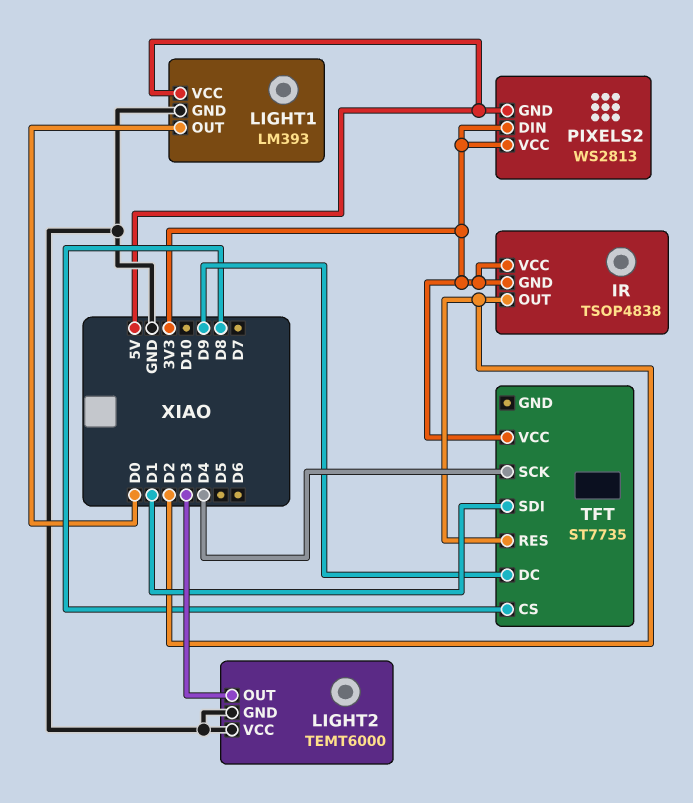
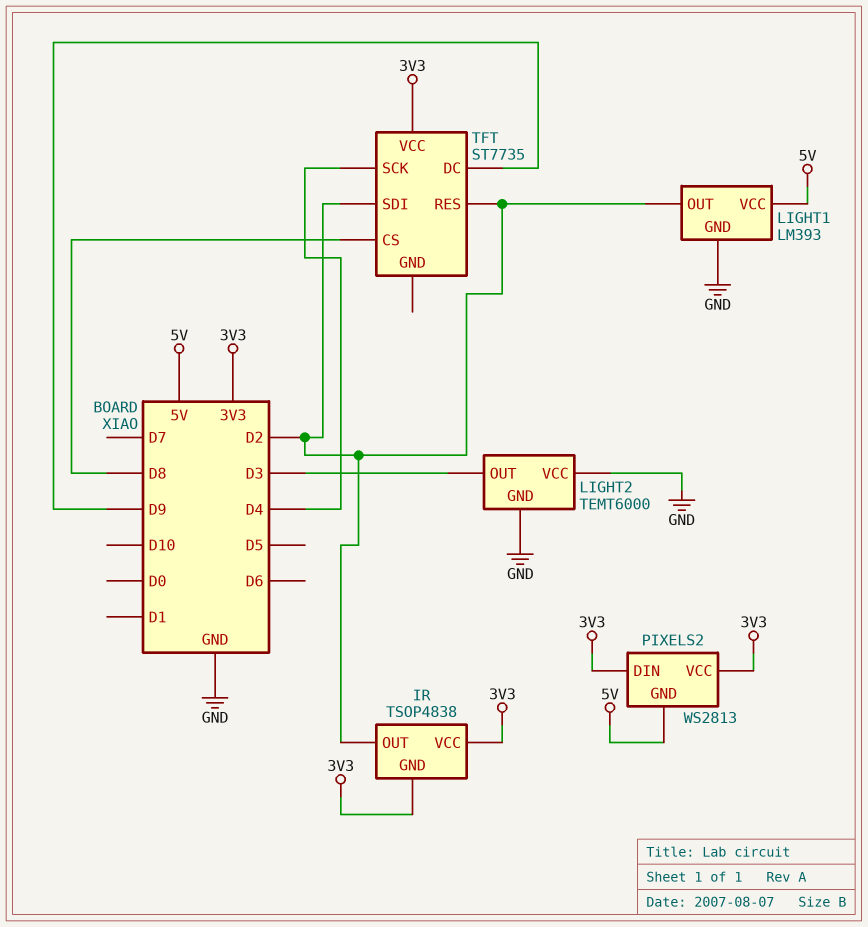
LIGHT1 pin OUT: D0 -> D2
TFT pin SDI: D1 -> D2

